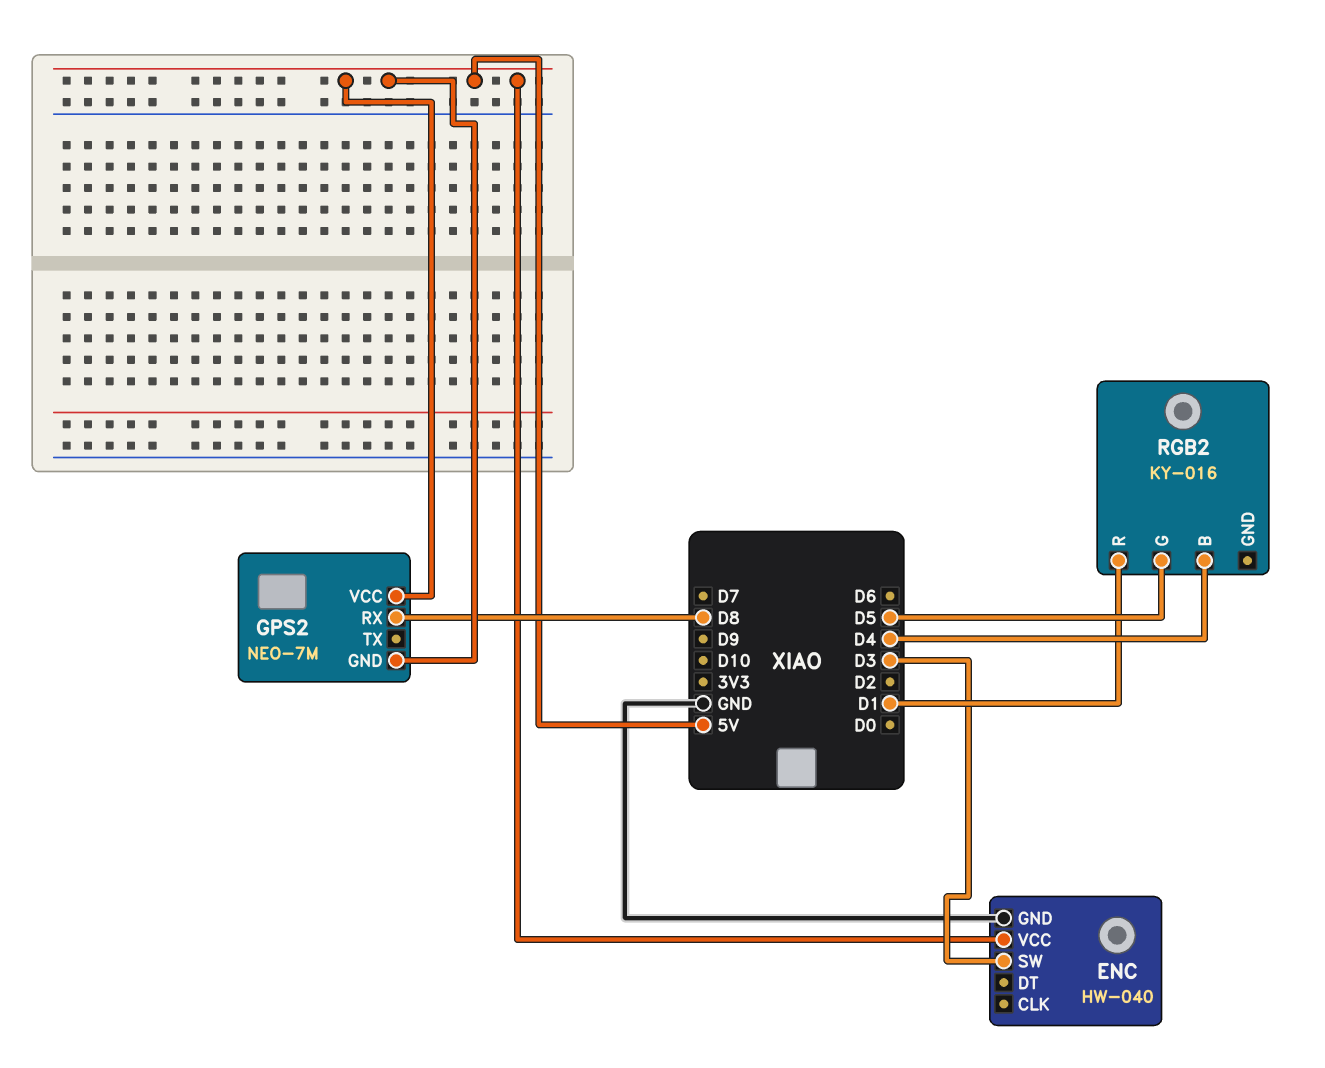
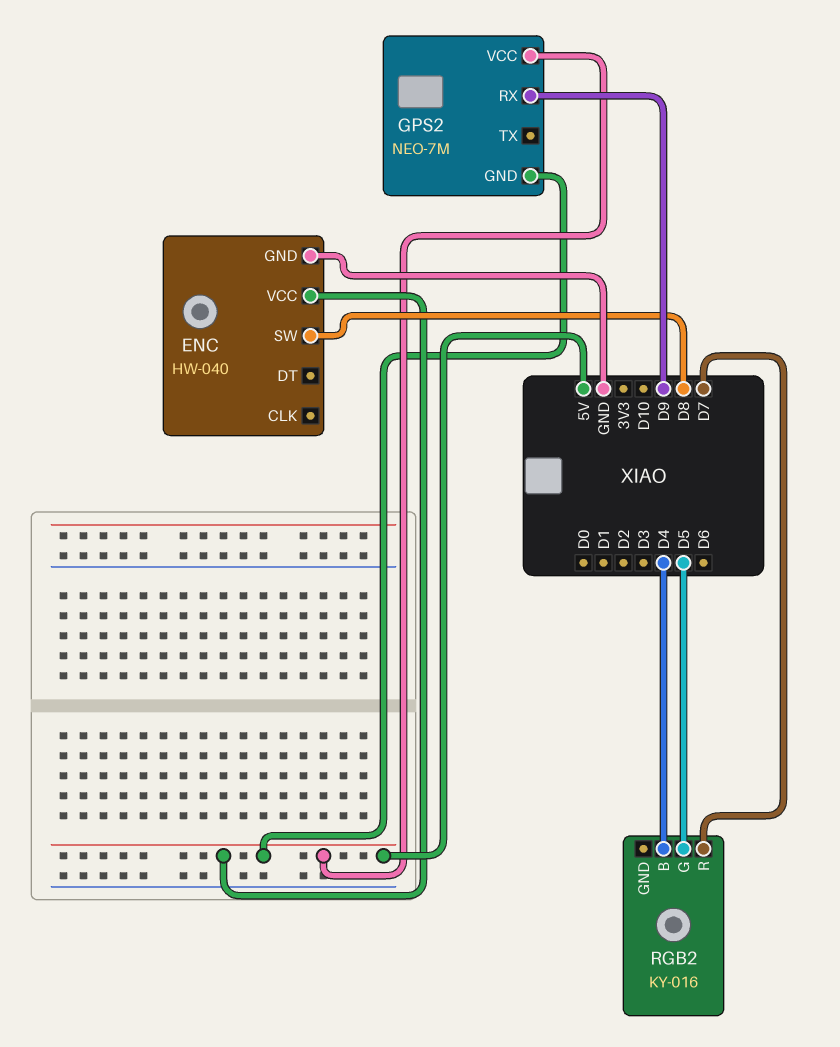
ENC pin SW: D3 -> D8
GPS2 pin RX: D8 -> D9
RGB2 pin R: D1 -> D7

